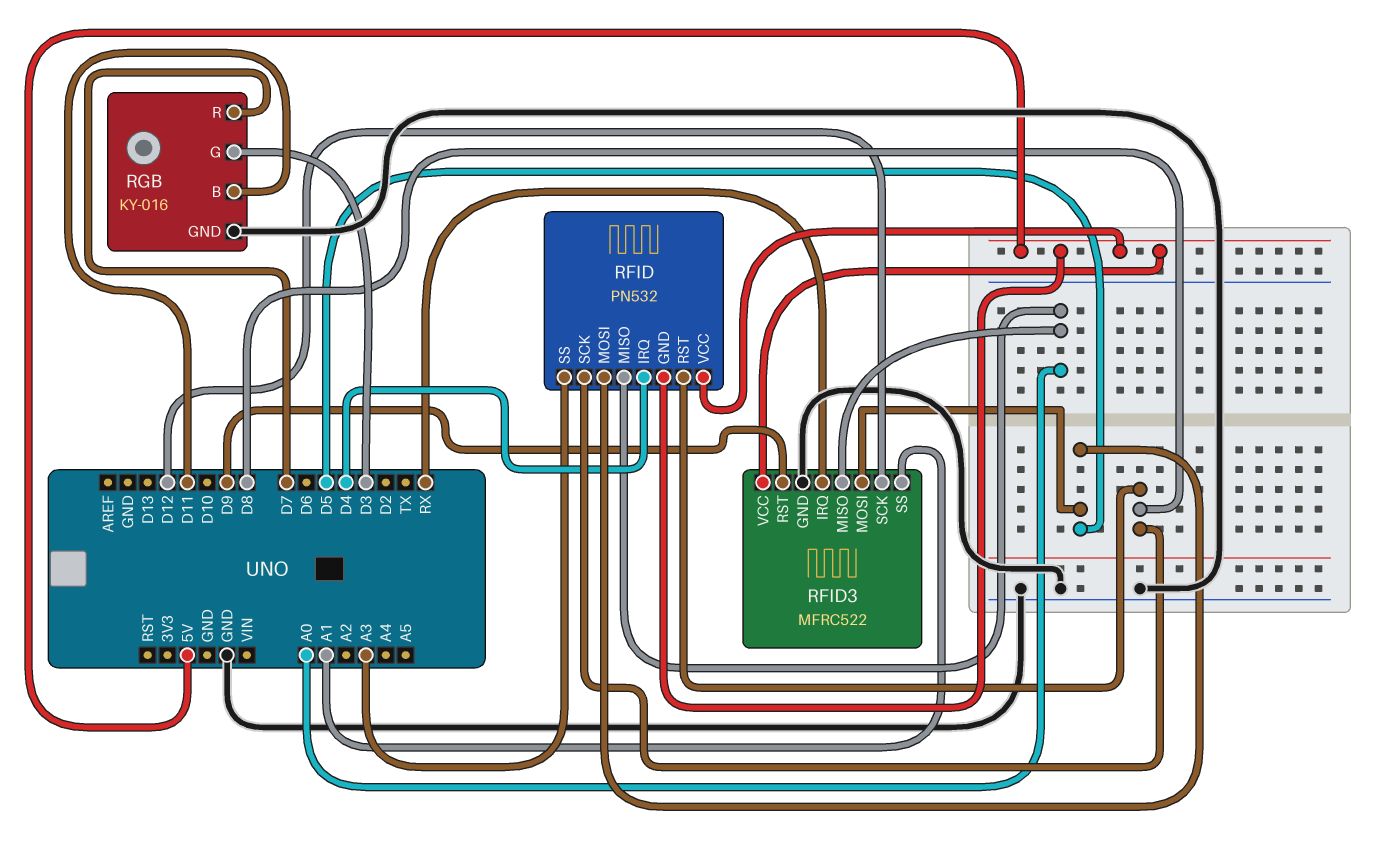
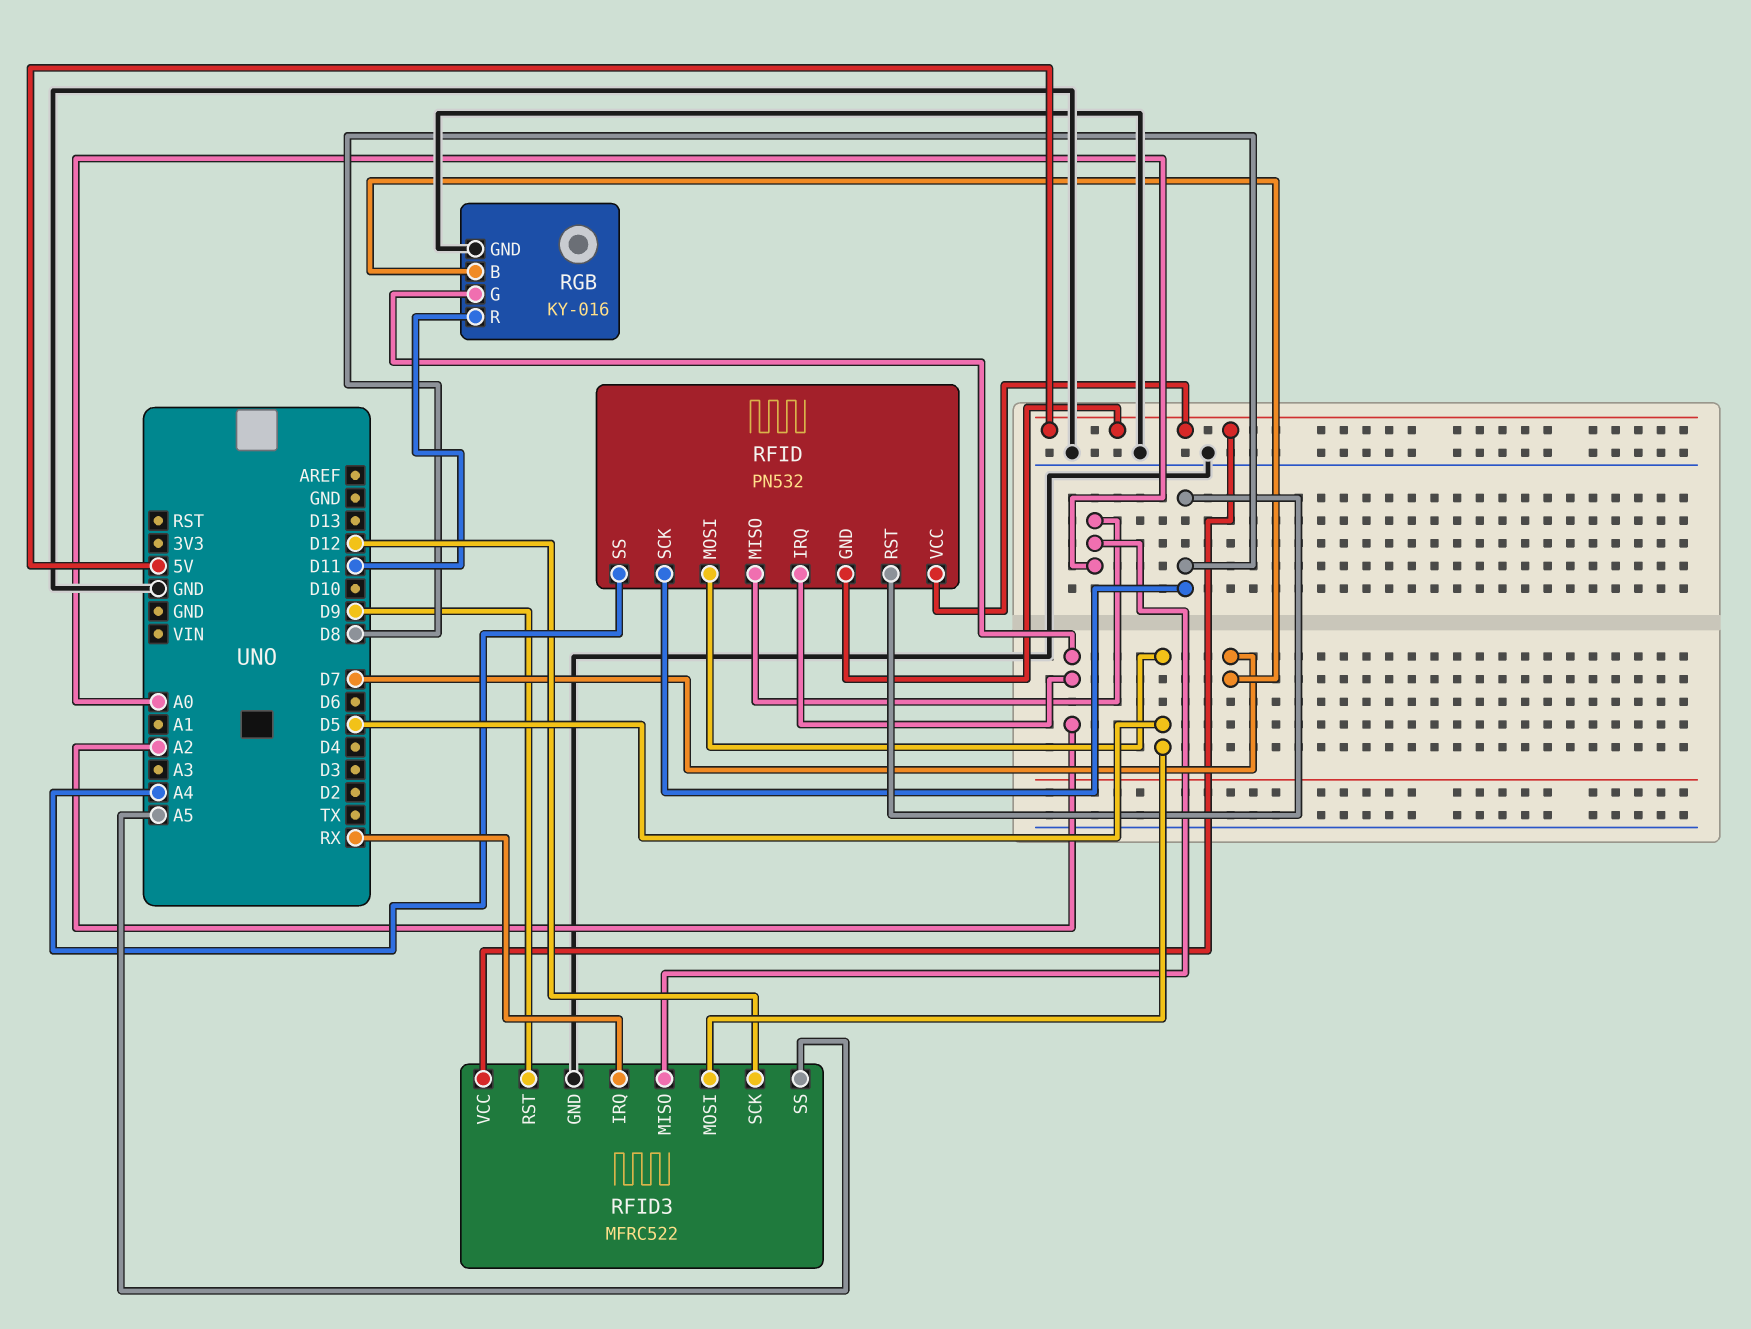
RFID pin IRQ: D4 -> A2
RFID pin SS: A3 -> A4
RFID3 pin SS: A1 -> A5
RGB pin B: D11 -> D7
RGB pin G: D3 -> A2
RGB pin R: D7 -> D11

